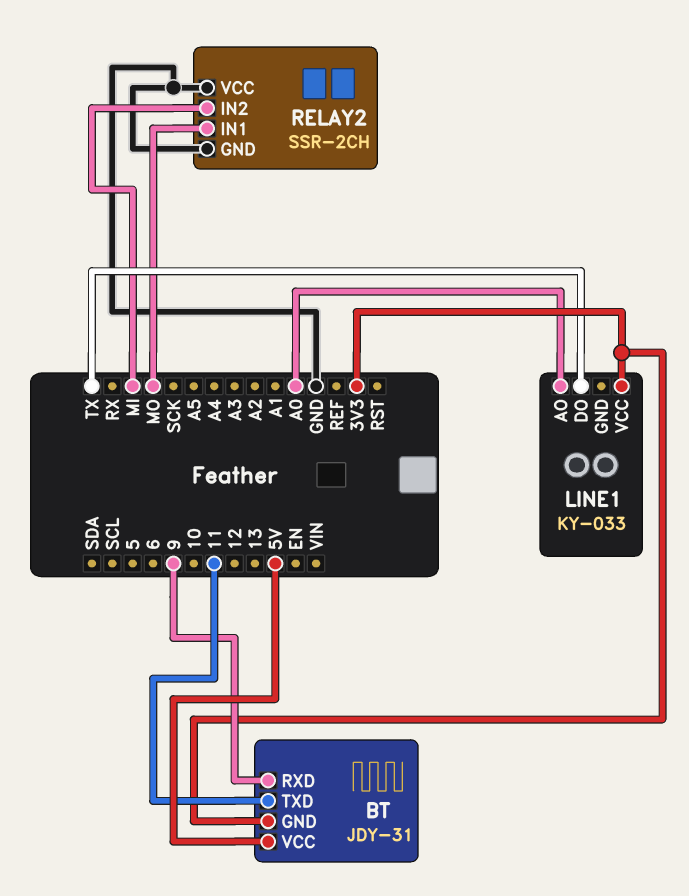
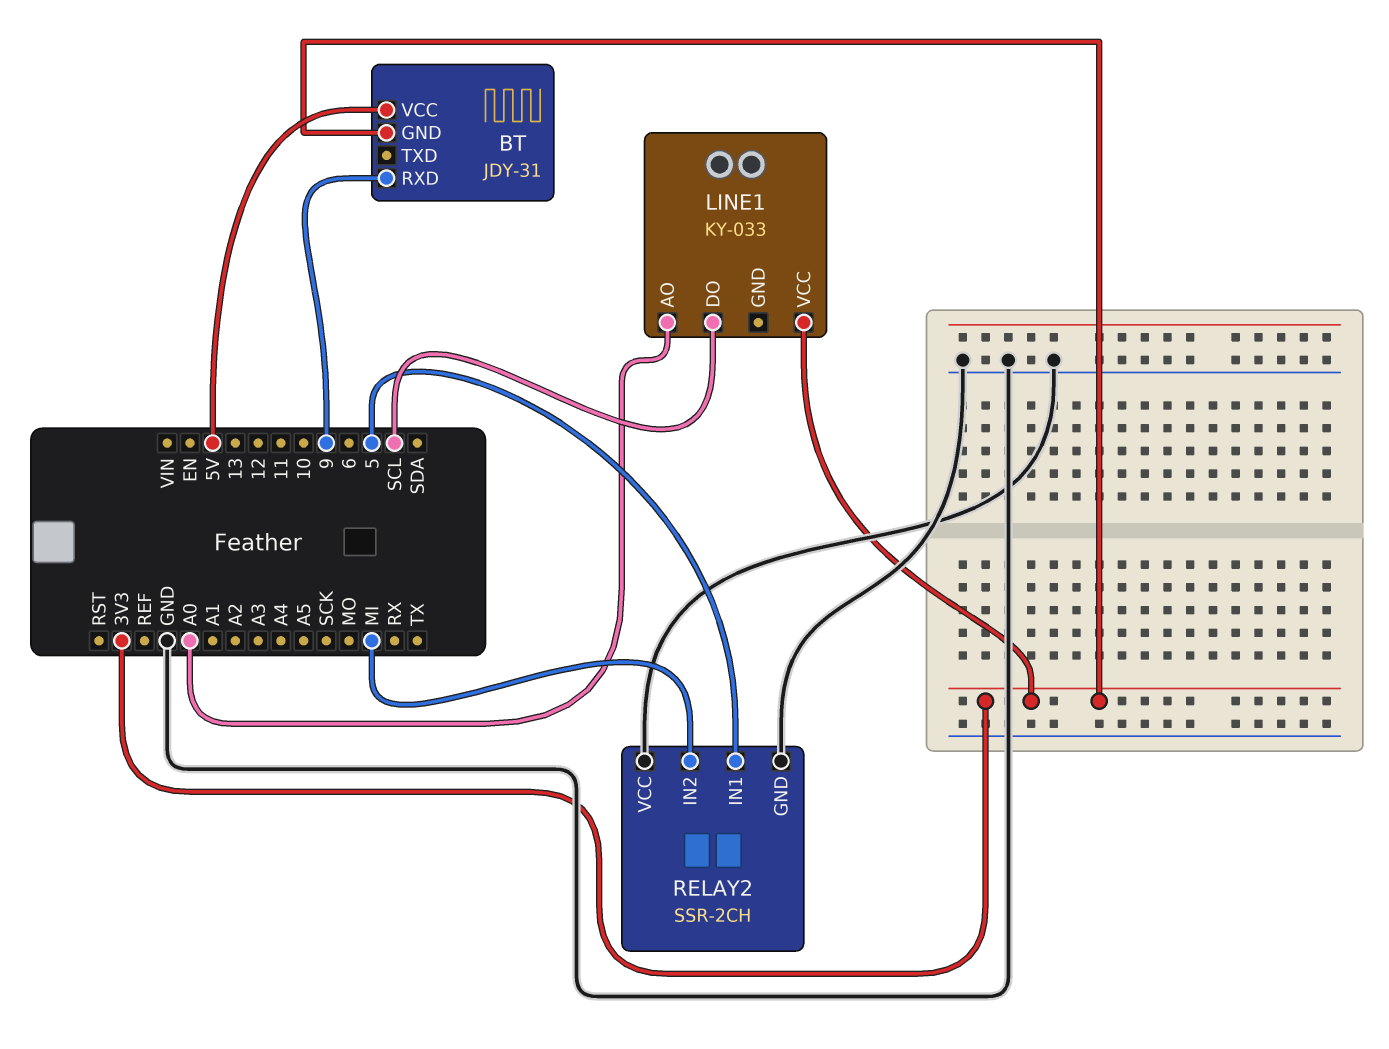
BT pin TXD: 11 -> none
LINE1 pin DO: TX -> SCL
RELAY2 pin IN1: MO -> 5

